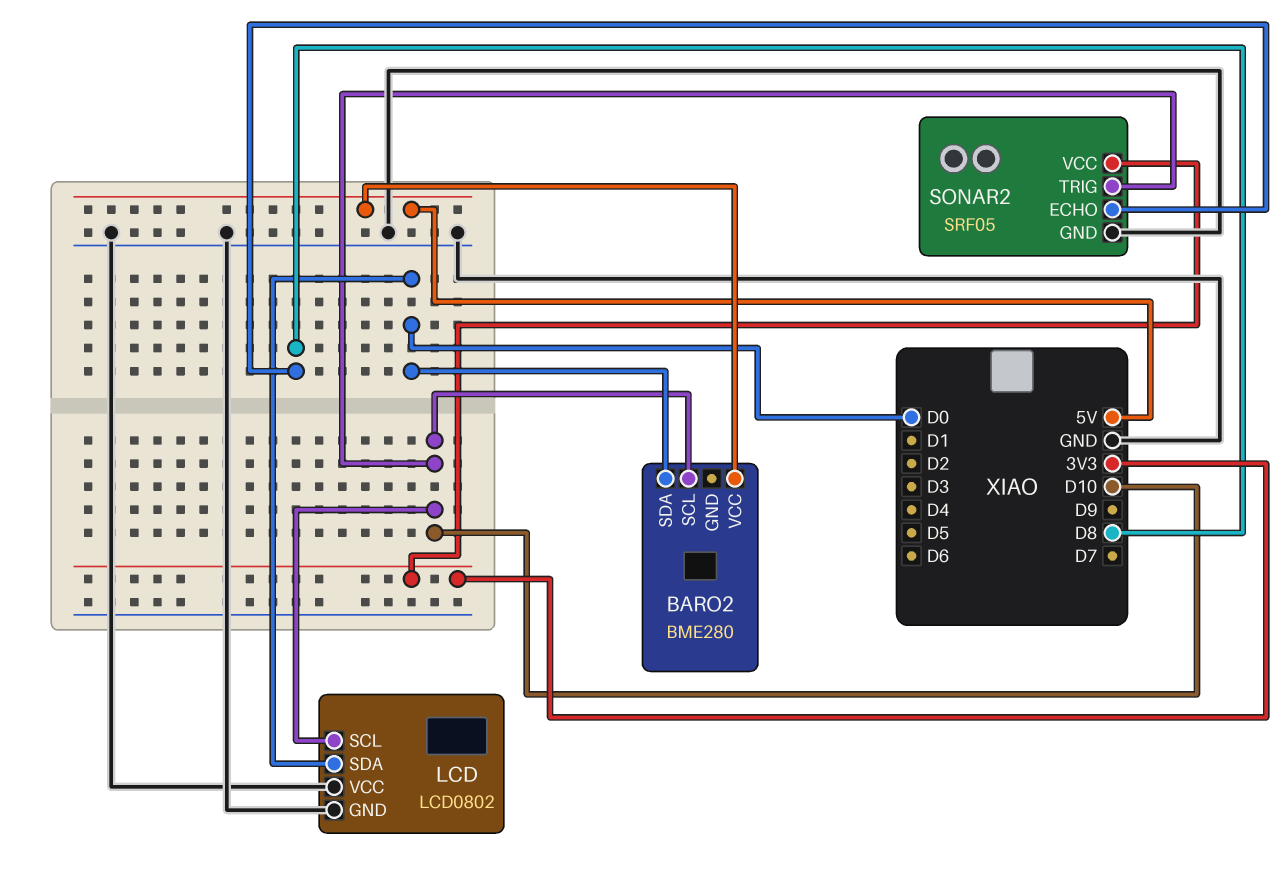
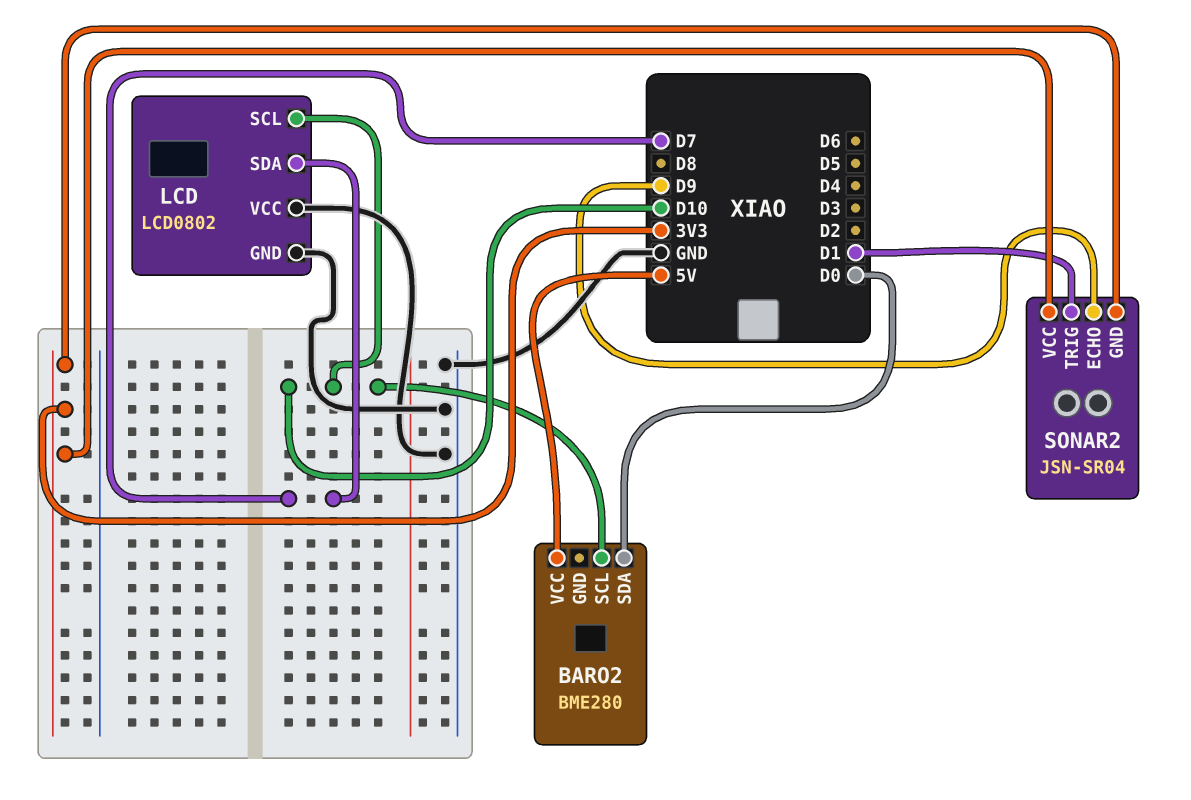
LCD pin SDA: D0 -> D7
SONAR2: SRF05 -> JSN-SR04
SONAR2 pin ECHO: D8 -> D9
SONAR2 pin GND: GND -> 3V3
SONAR2 pin TRIG: D10 -> D1

